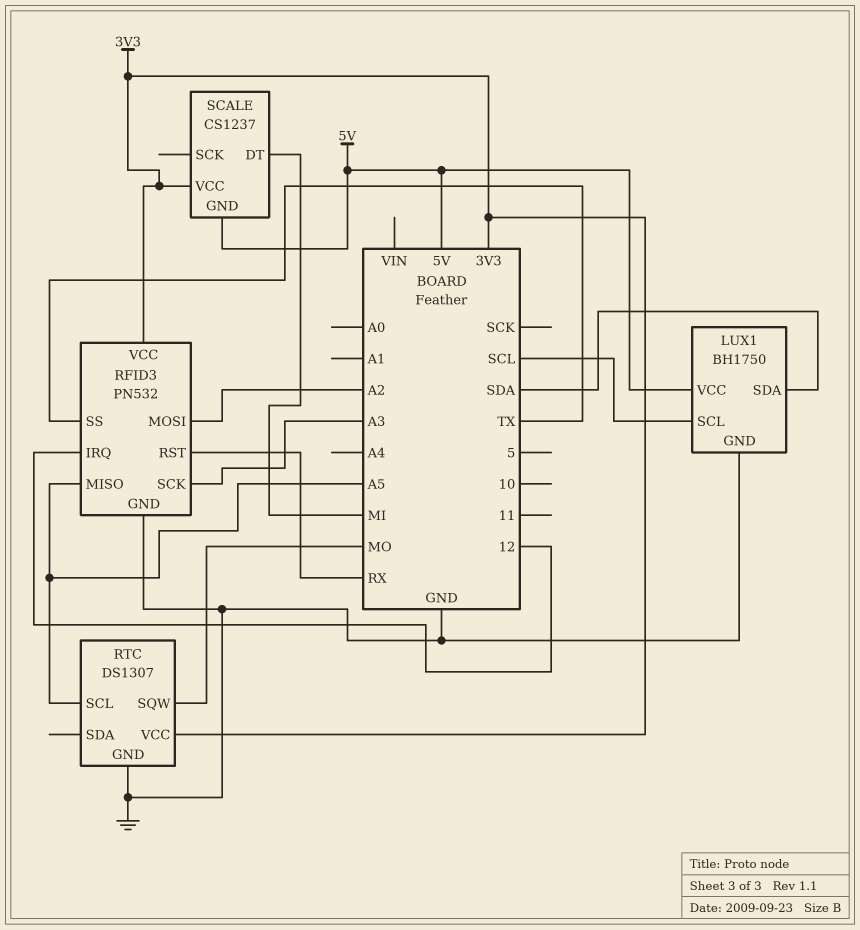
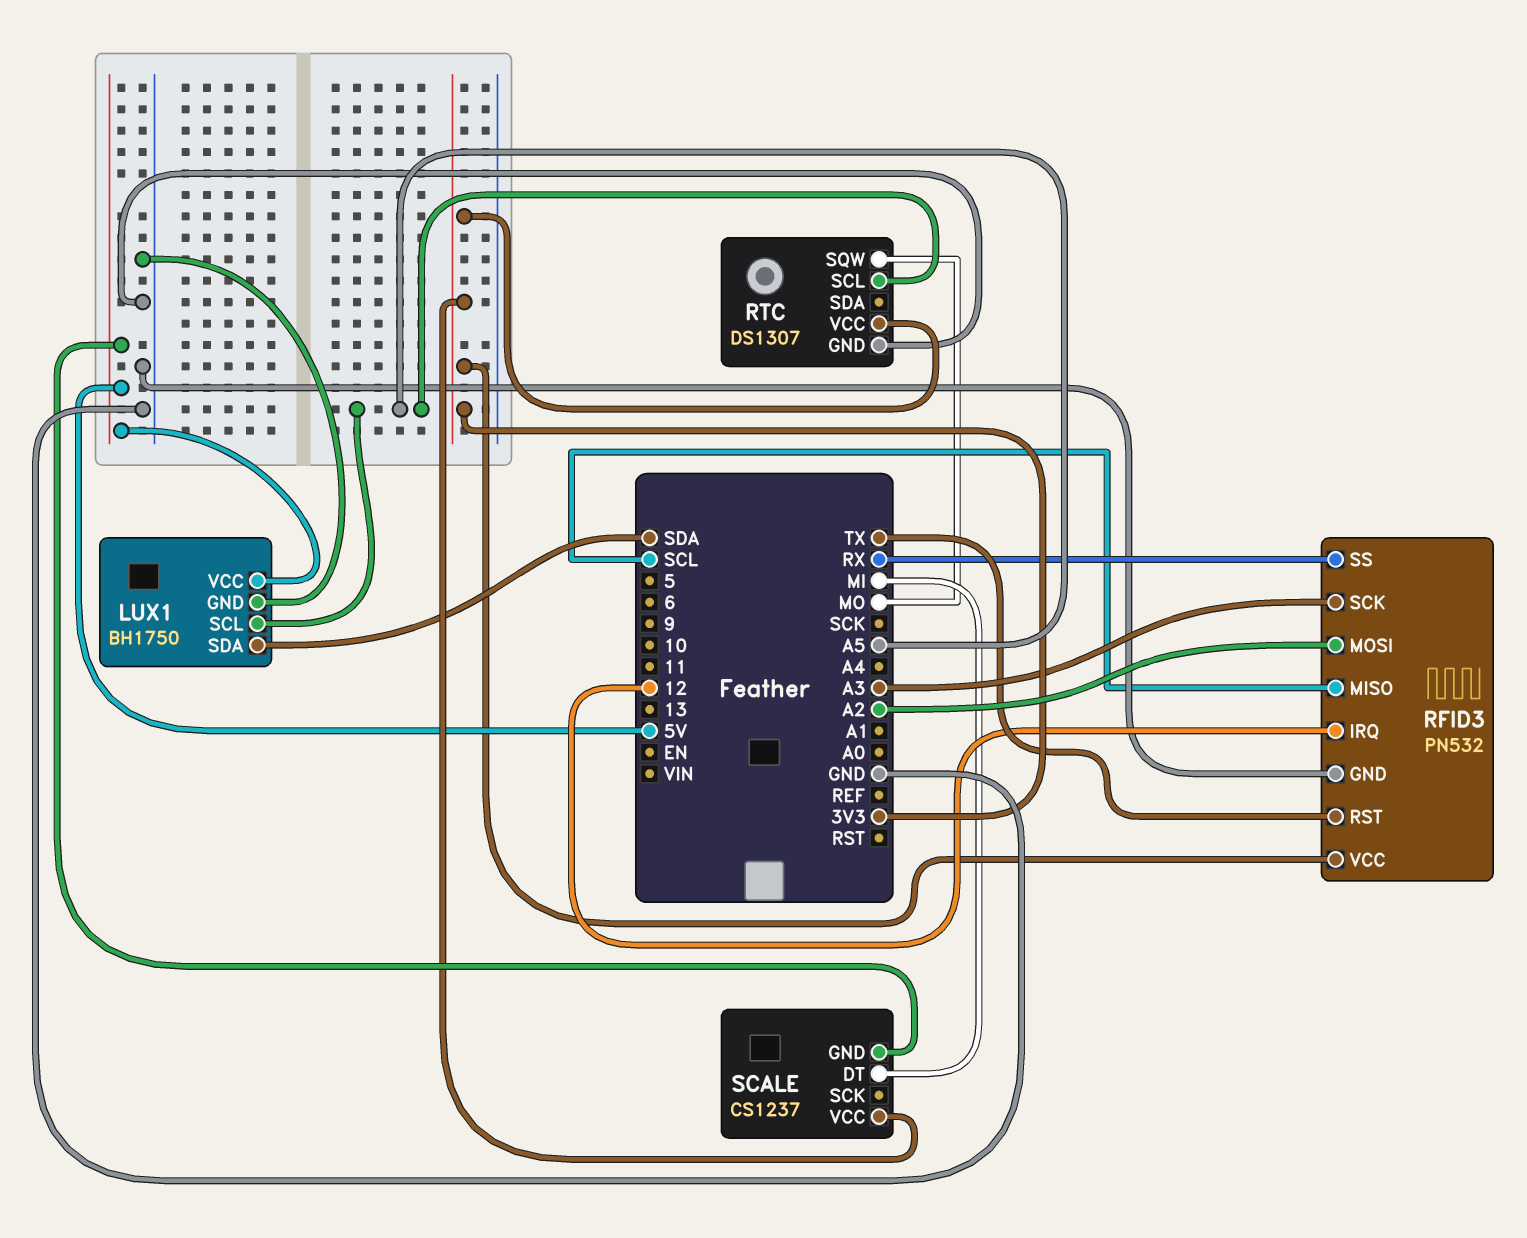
LUX1 pin SCL: SCL -> A5
RFID3 pin MISO: A5 -> SCL
RFID3 pin RST: RX -> TX
RFID3 pin SS: TX -> RX

